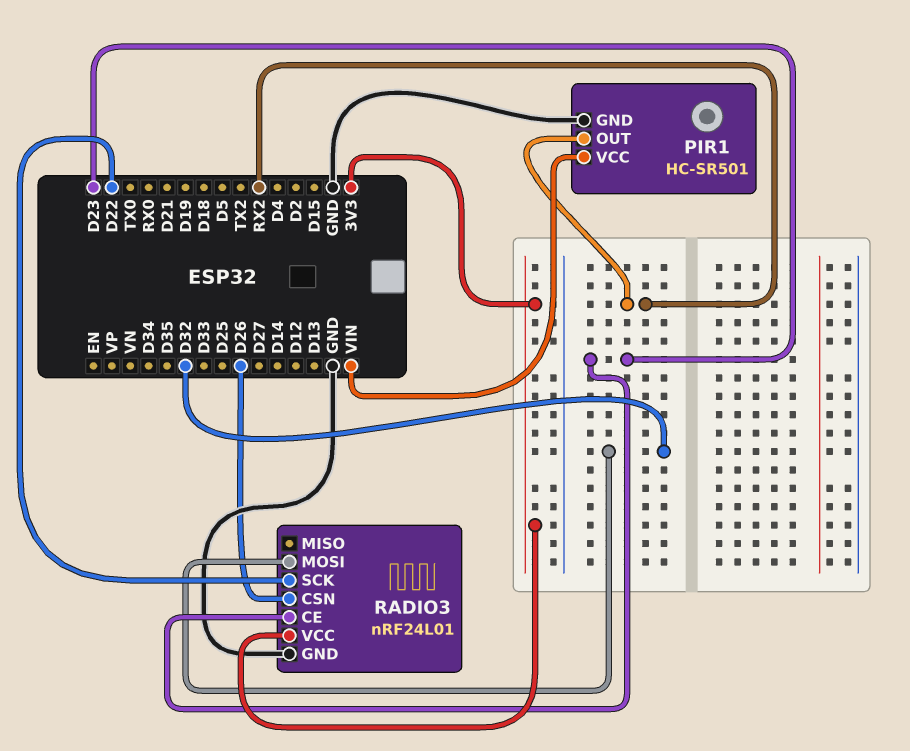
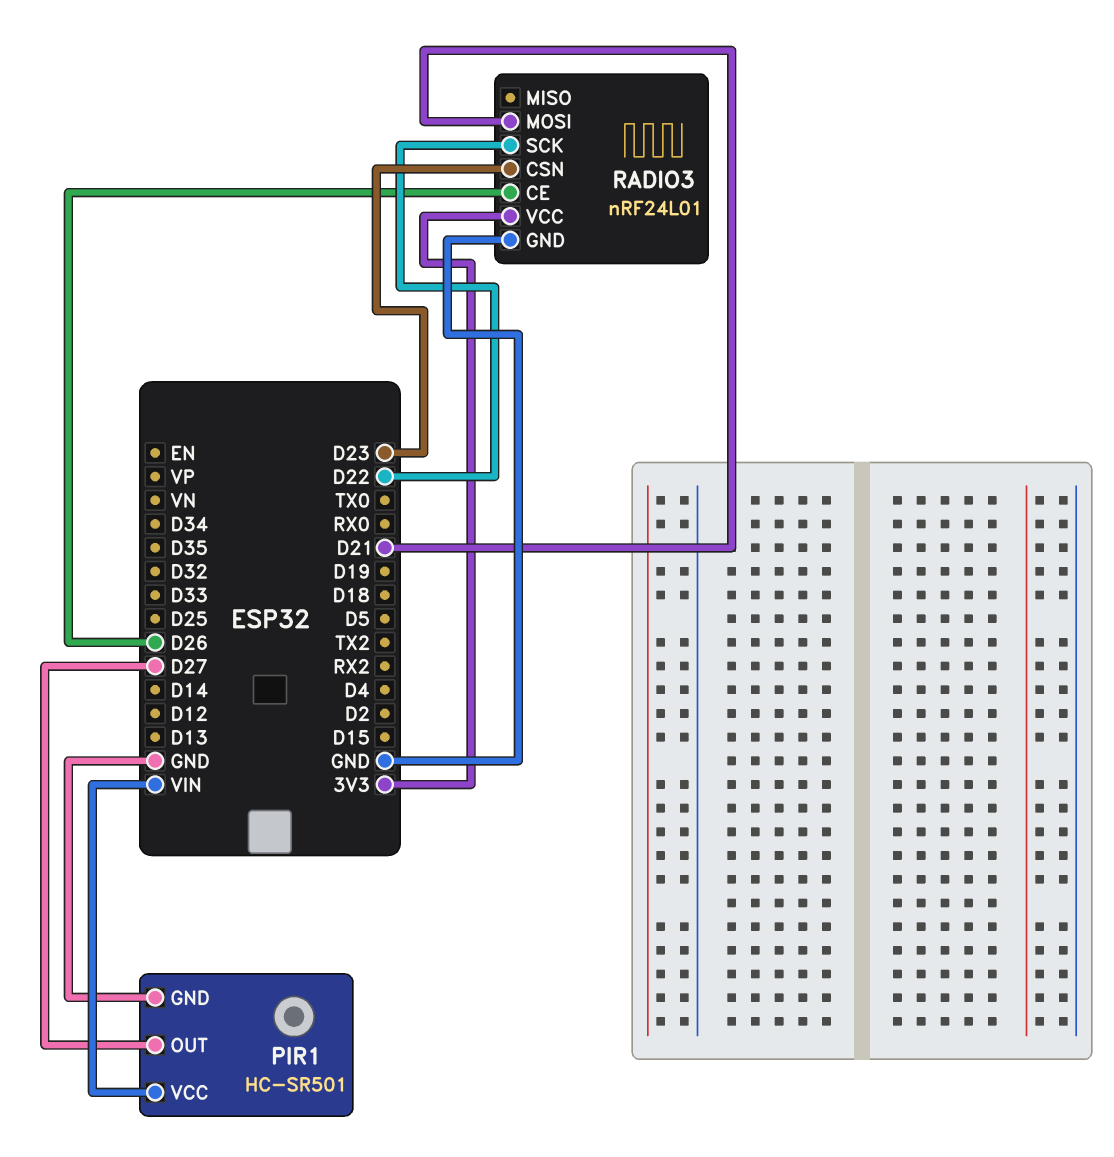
PIR1 pin OUT: RX2 -> D27
RADIO3 pin CE: D23 -> D26
RADIO3 pin CSN: D26 -> D23
RADIO3 pin MOSI: D32 -> D21

